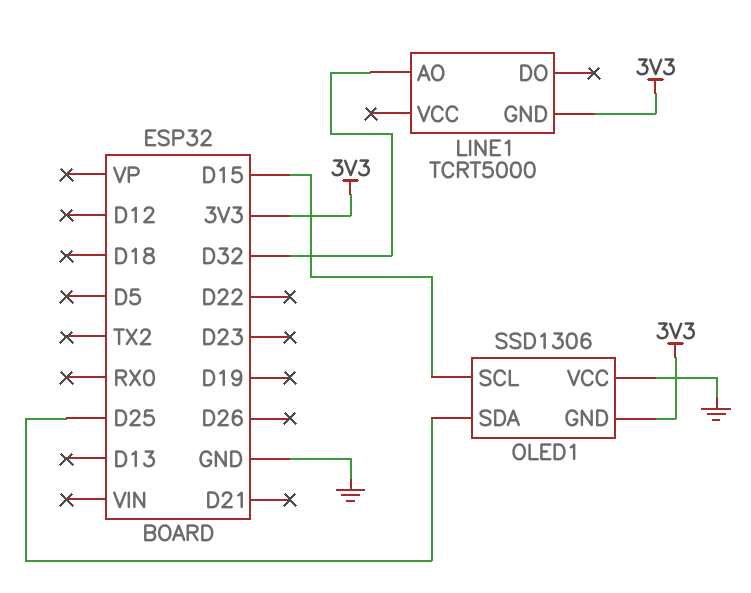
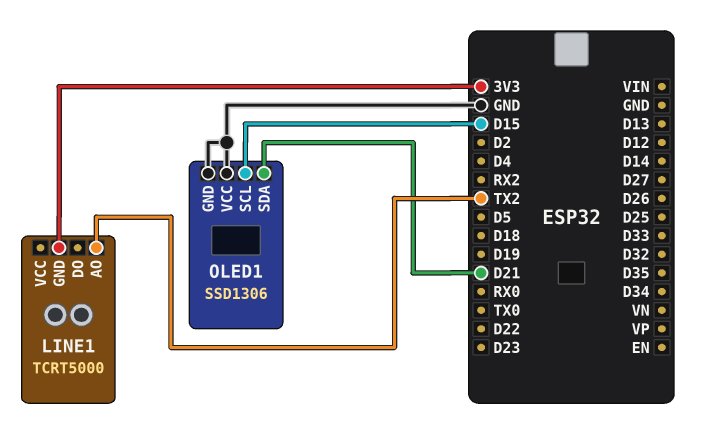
LINE1 pin AO: D32 -> TX2
OLED1 pin GND: 3V3 -> GND
OLED1 pin SDA: D25 -> D21

